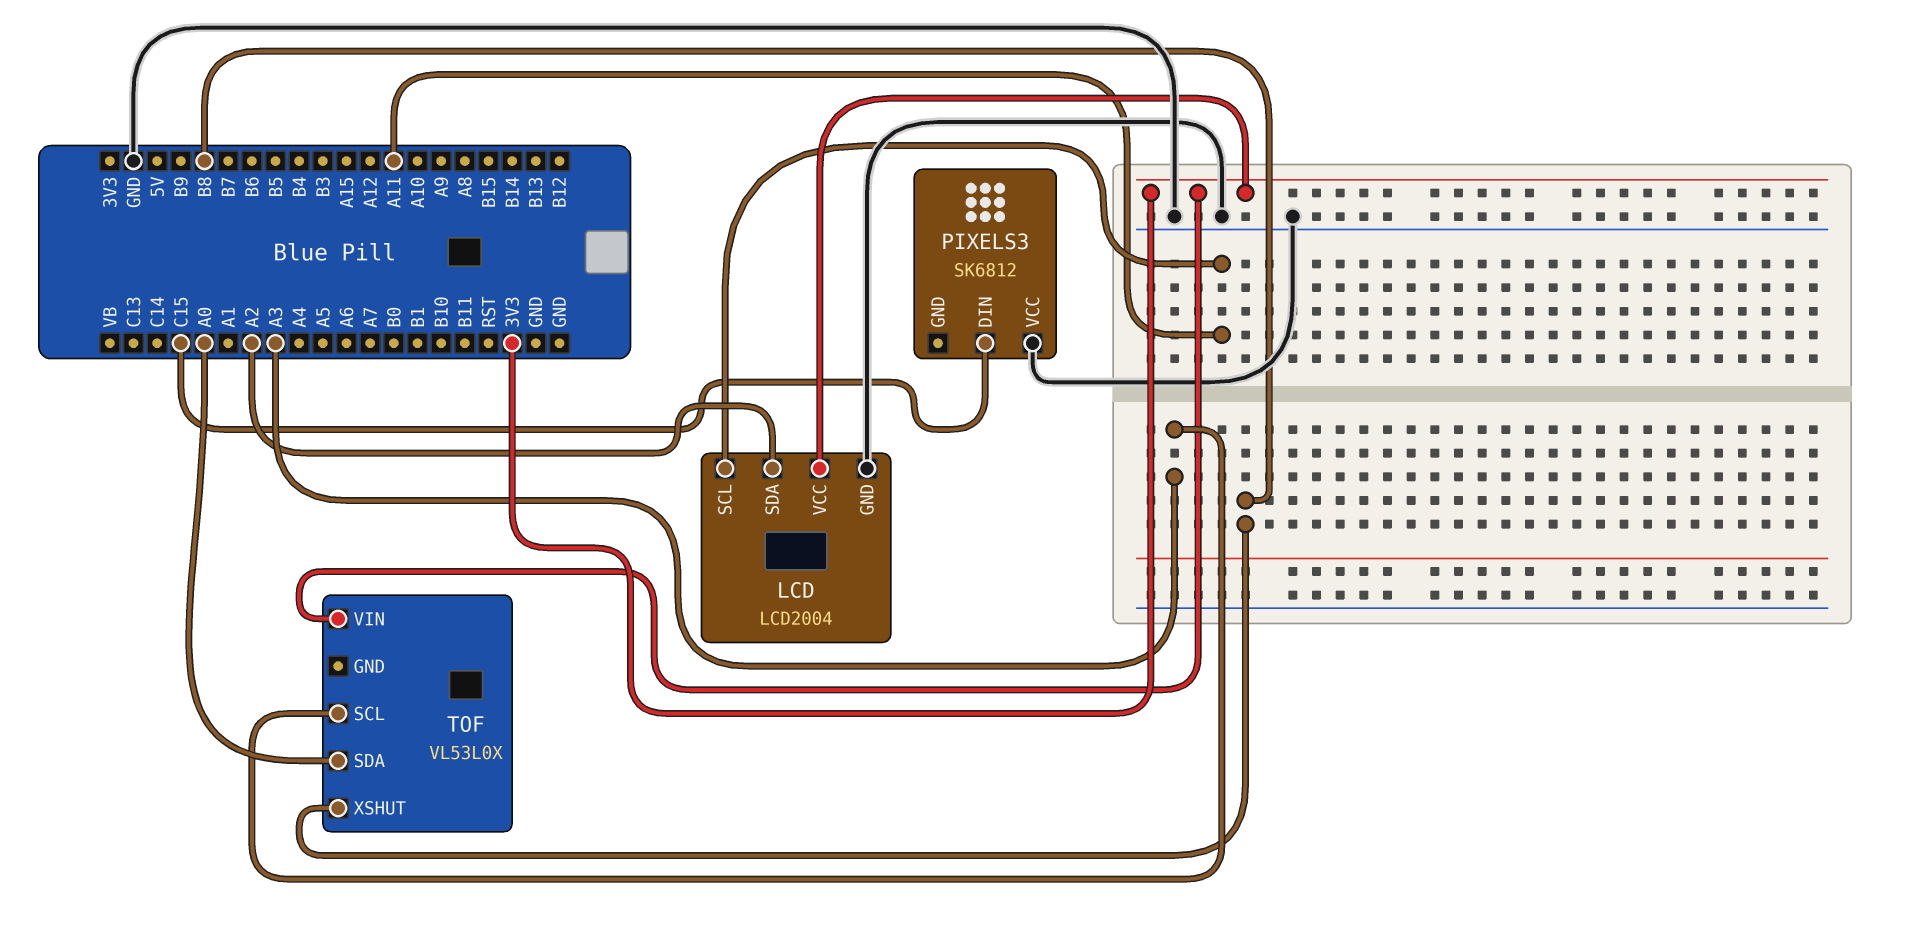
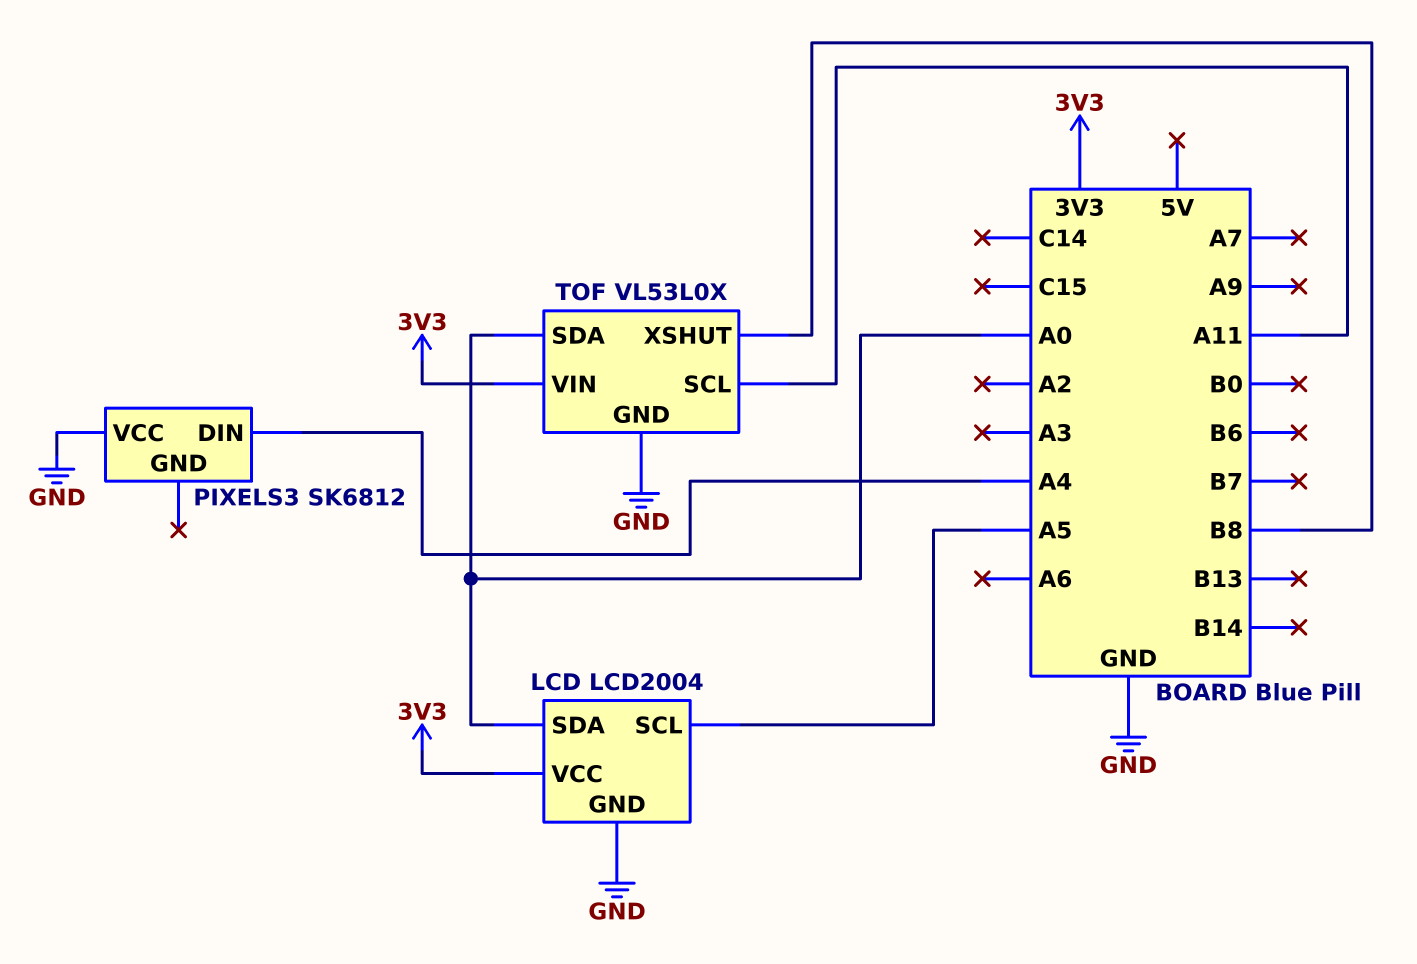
LCD pin SCL: A11 -> A5
LCD pin SDA: A2 -> A0
PIXELS3 pin DIN: C15 -> A4
TOF pin GND: none -> GND
TOF pin SCL: A3 -> A11

